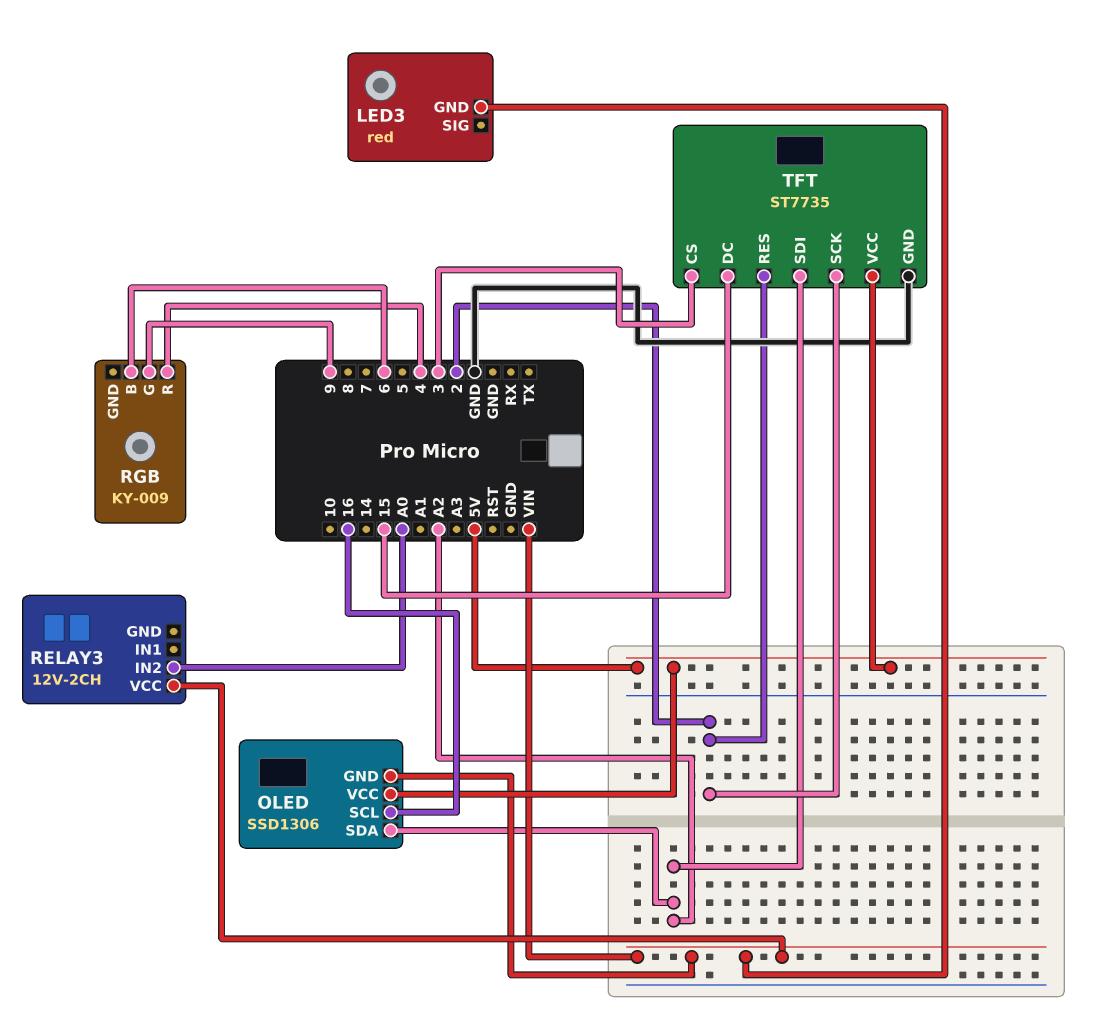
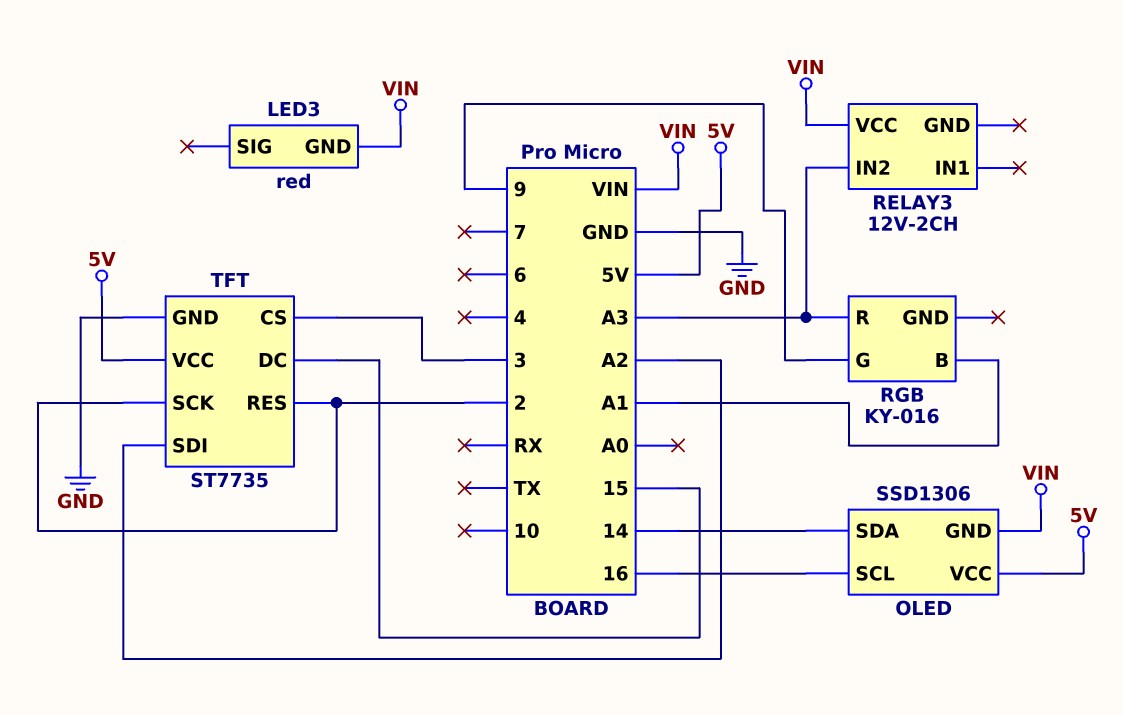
OLED pin SDA: A2 -> 14
RELAY3 pin IN2: A0 -> A3
RGB: KY-009 -> KY-016
RGB pin B: 6 -> A1
RGB pin R: 4 -> A3

